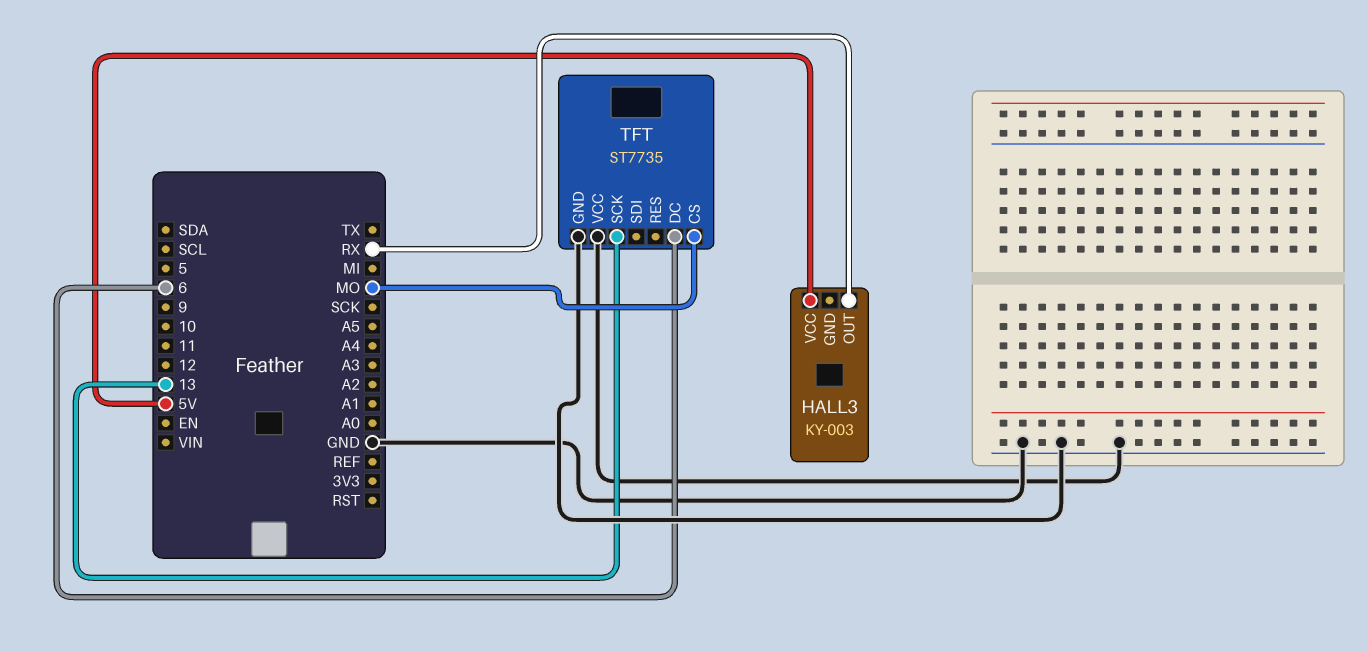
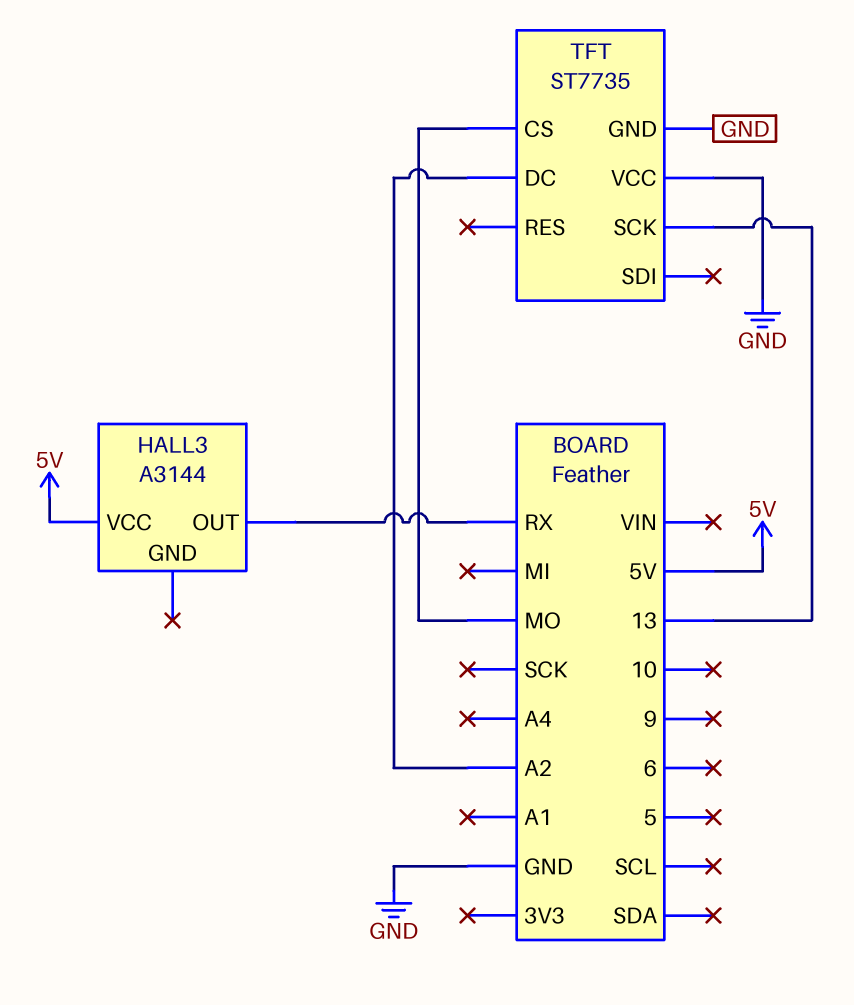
HALL3: KY-003 -> A3144
TFT pin DC: 6 -> A2

